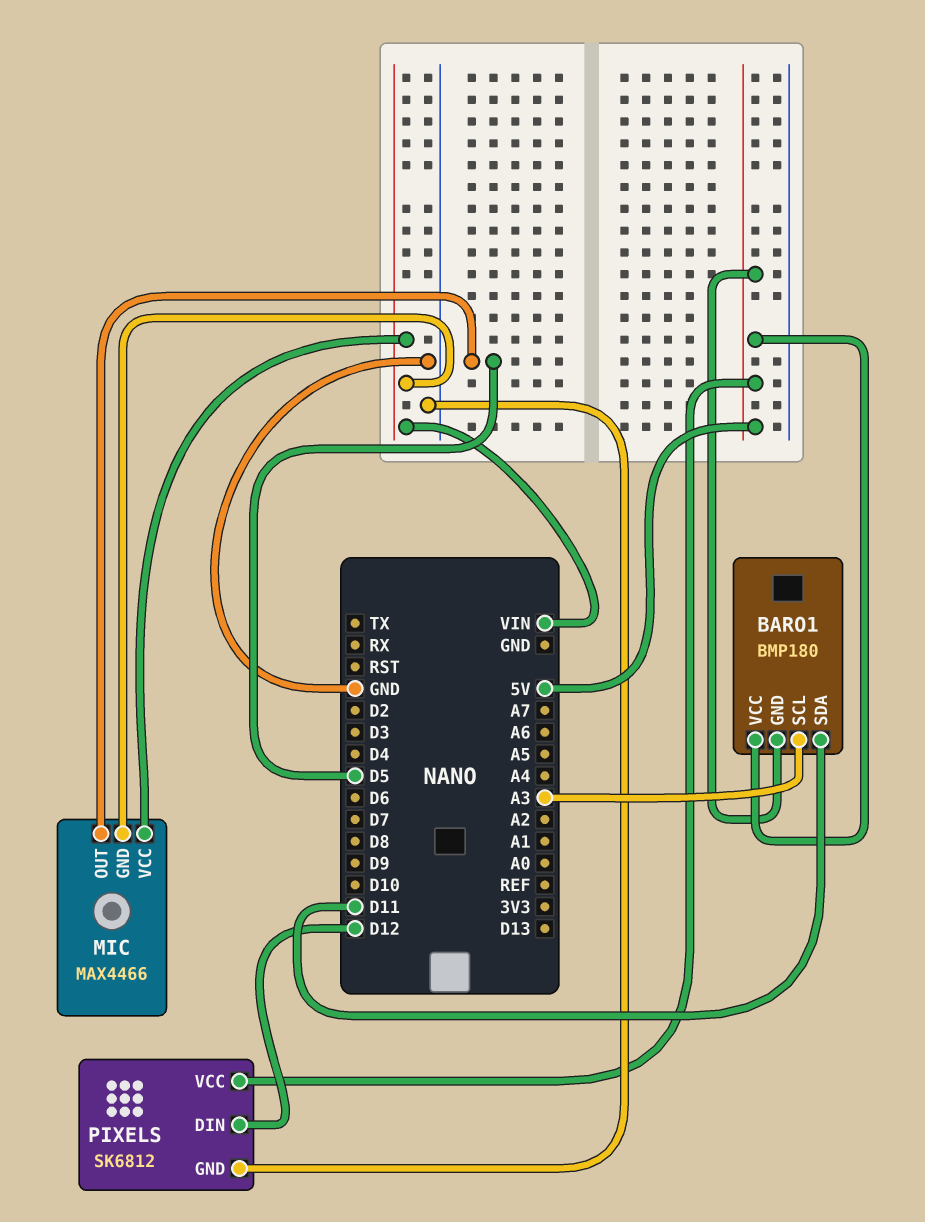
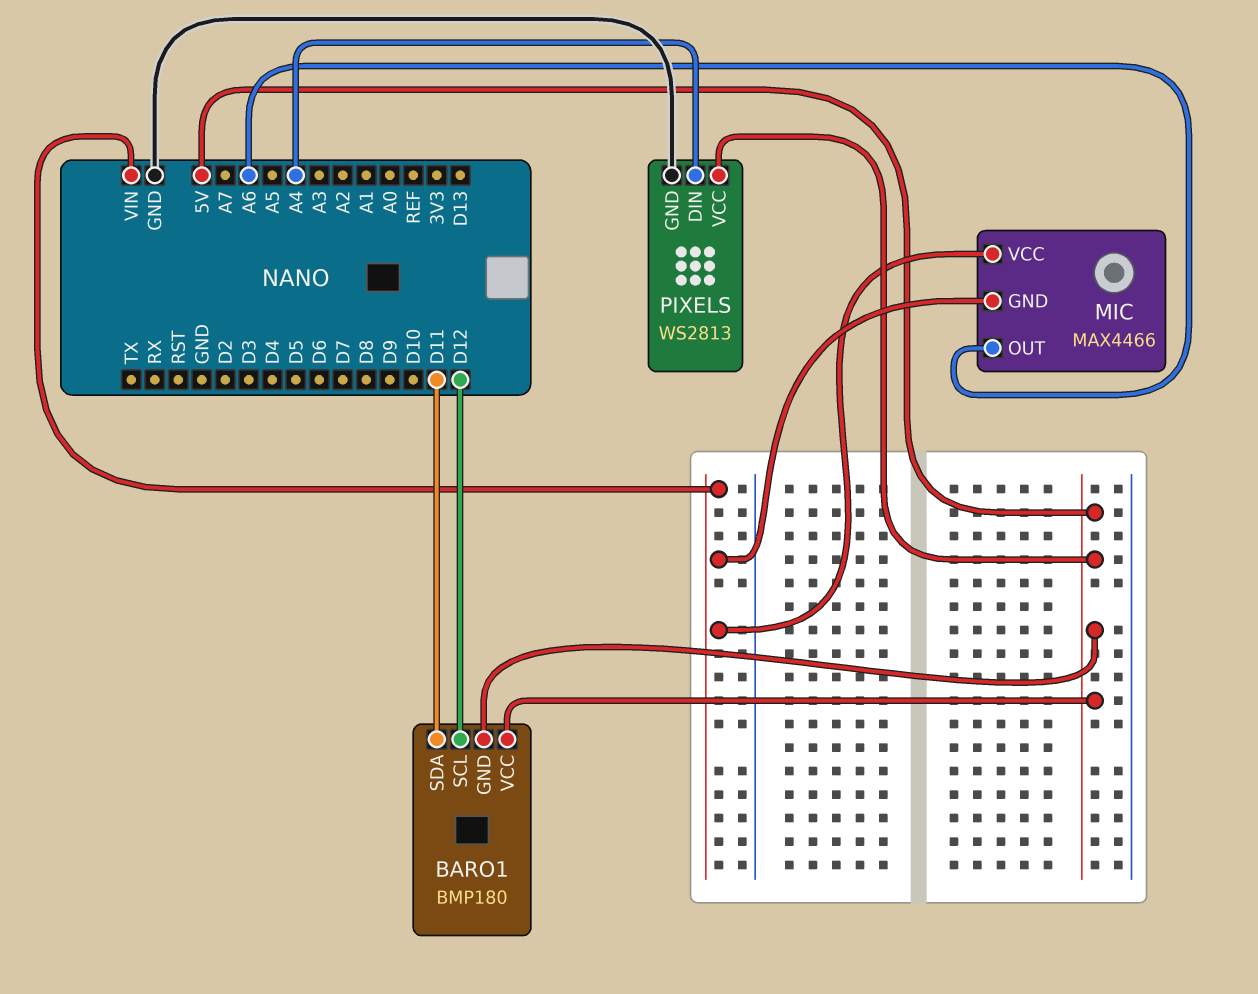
BARO1 pin SCL: A3 -> D12
MIC pin OUT: D5 -> A6
PIXELS: SK6812 -> WS2813
PIXELS pin DIN: D12 -> A4

